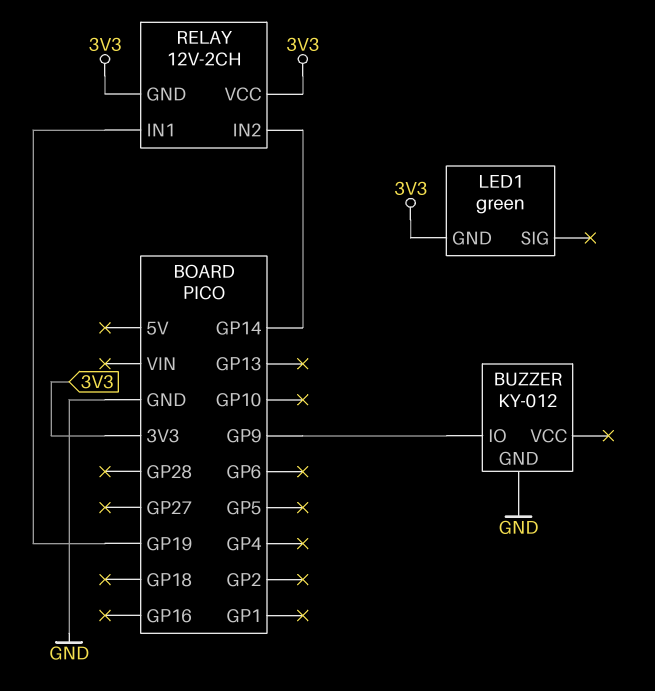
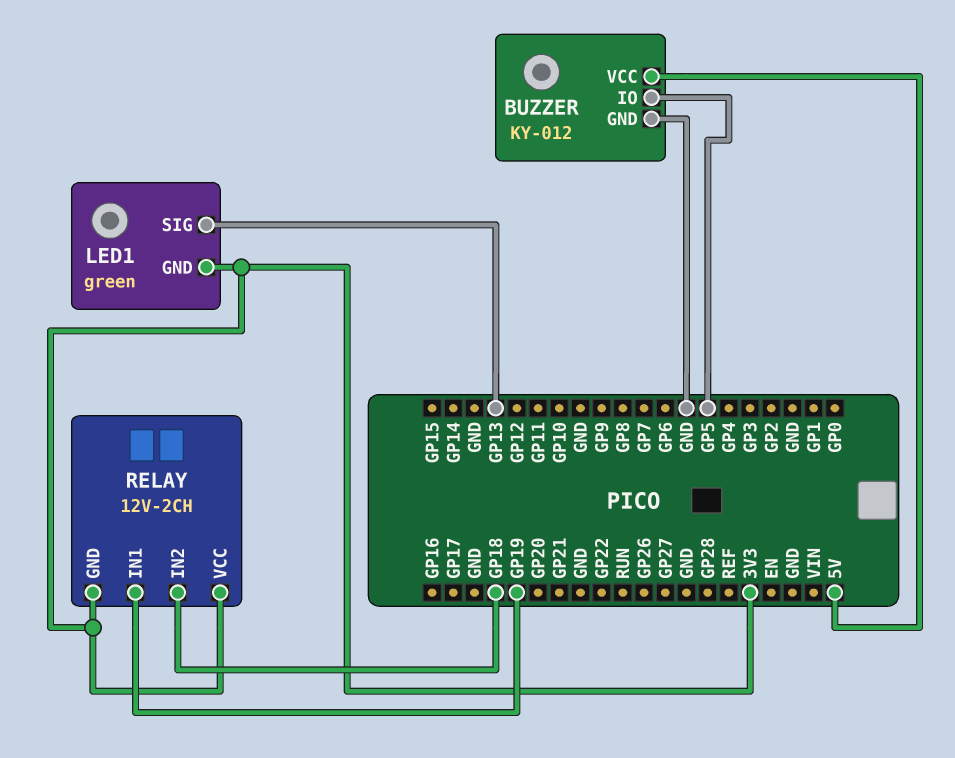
BUZZER pin IO: GP9 -> GP5
BUZZER pin VCC: none -> 5V
LED1 pin SIG: none -> GP13
RELAY pin IN2: GP14 -> GP18

